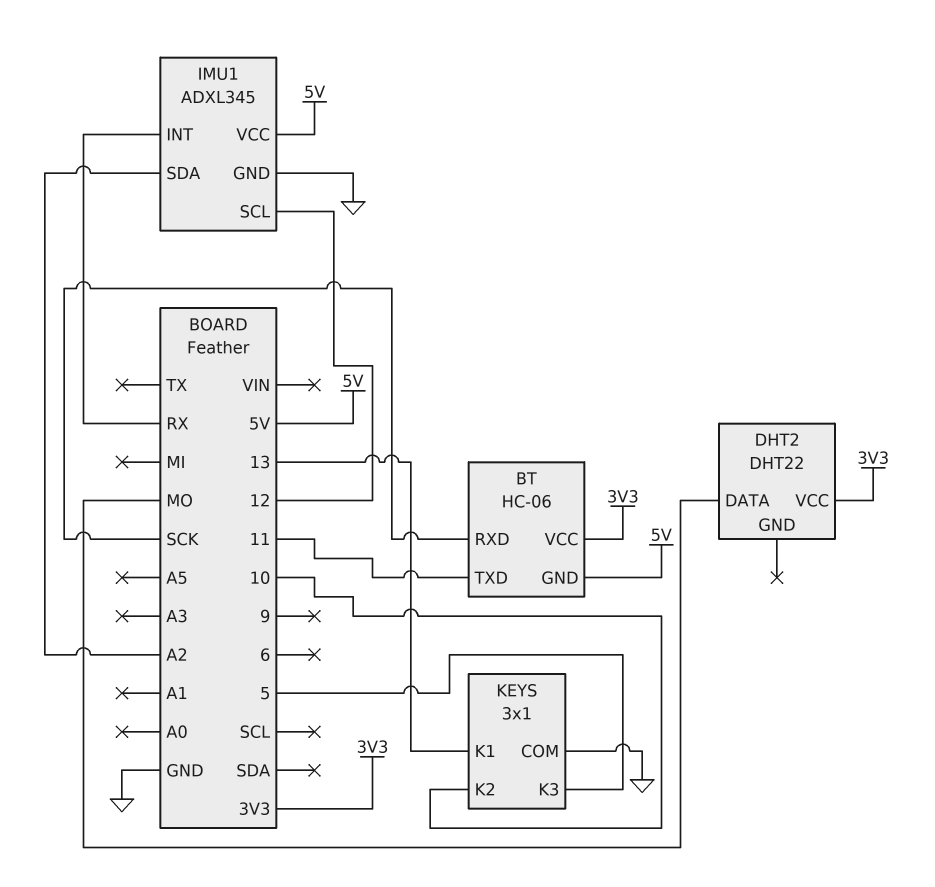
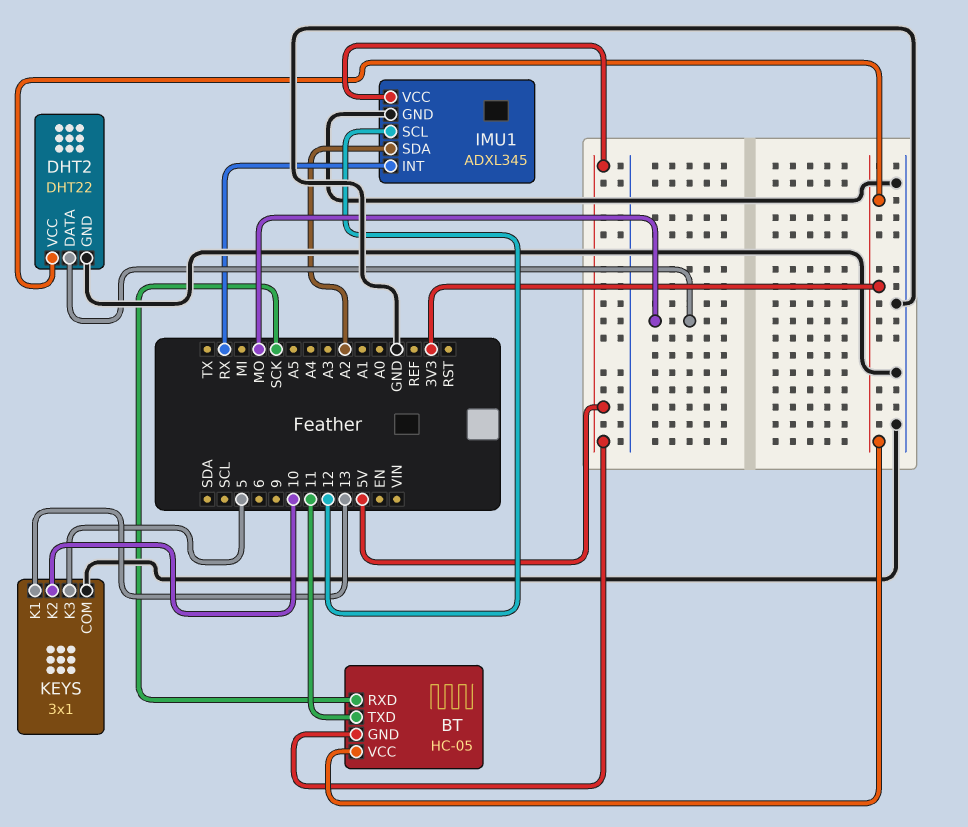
BT: HC-06 -> HC-05
DHT2 pin GND: none -> GND

